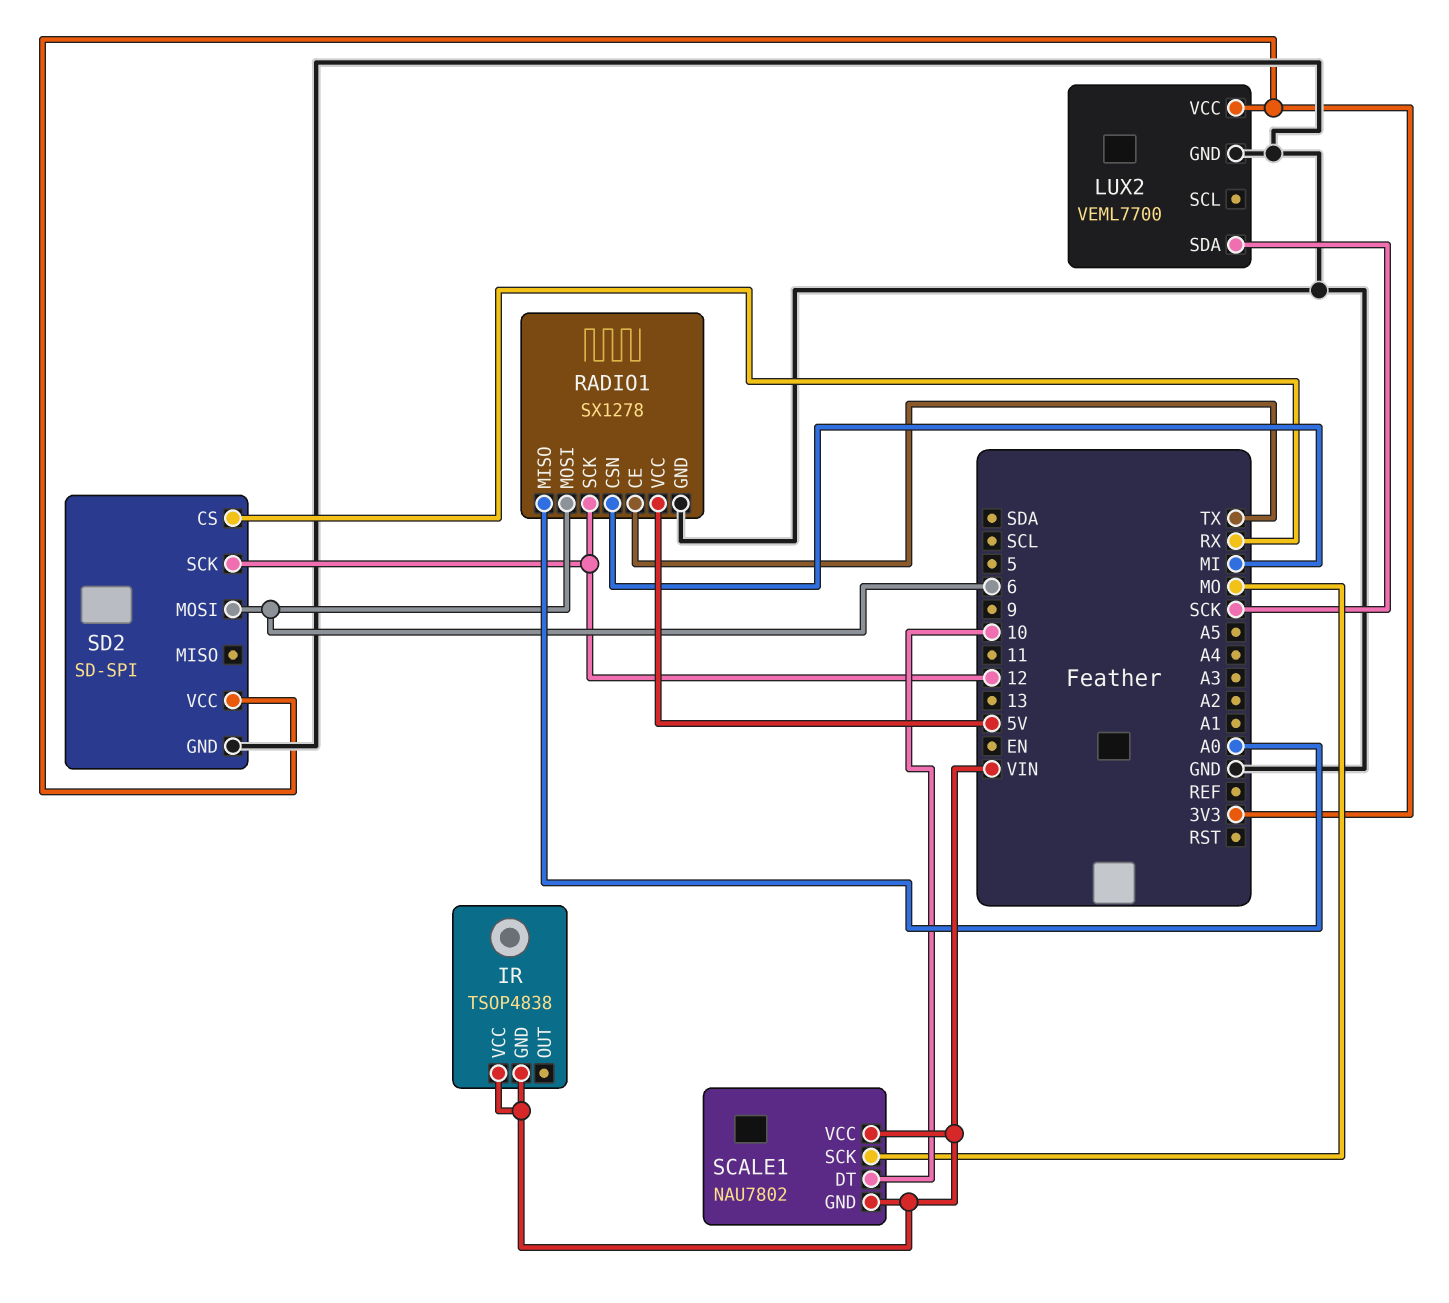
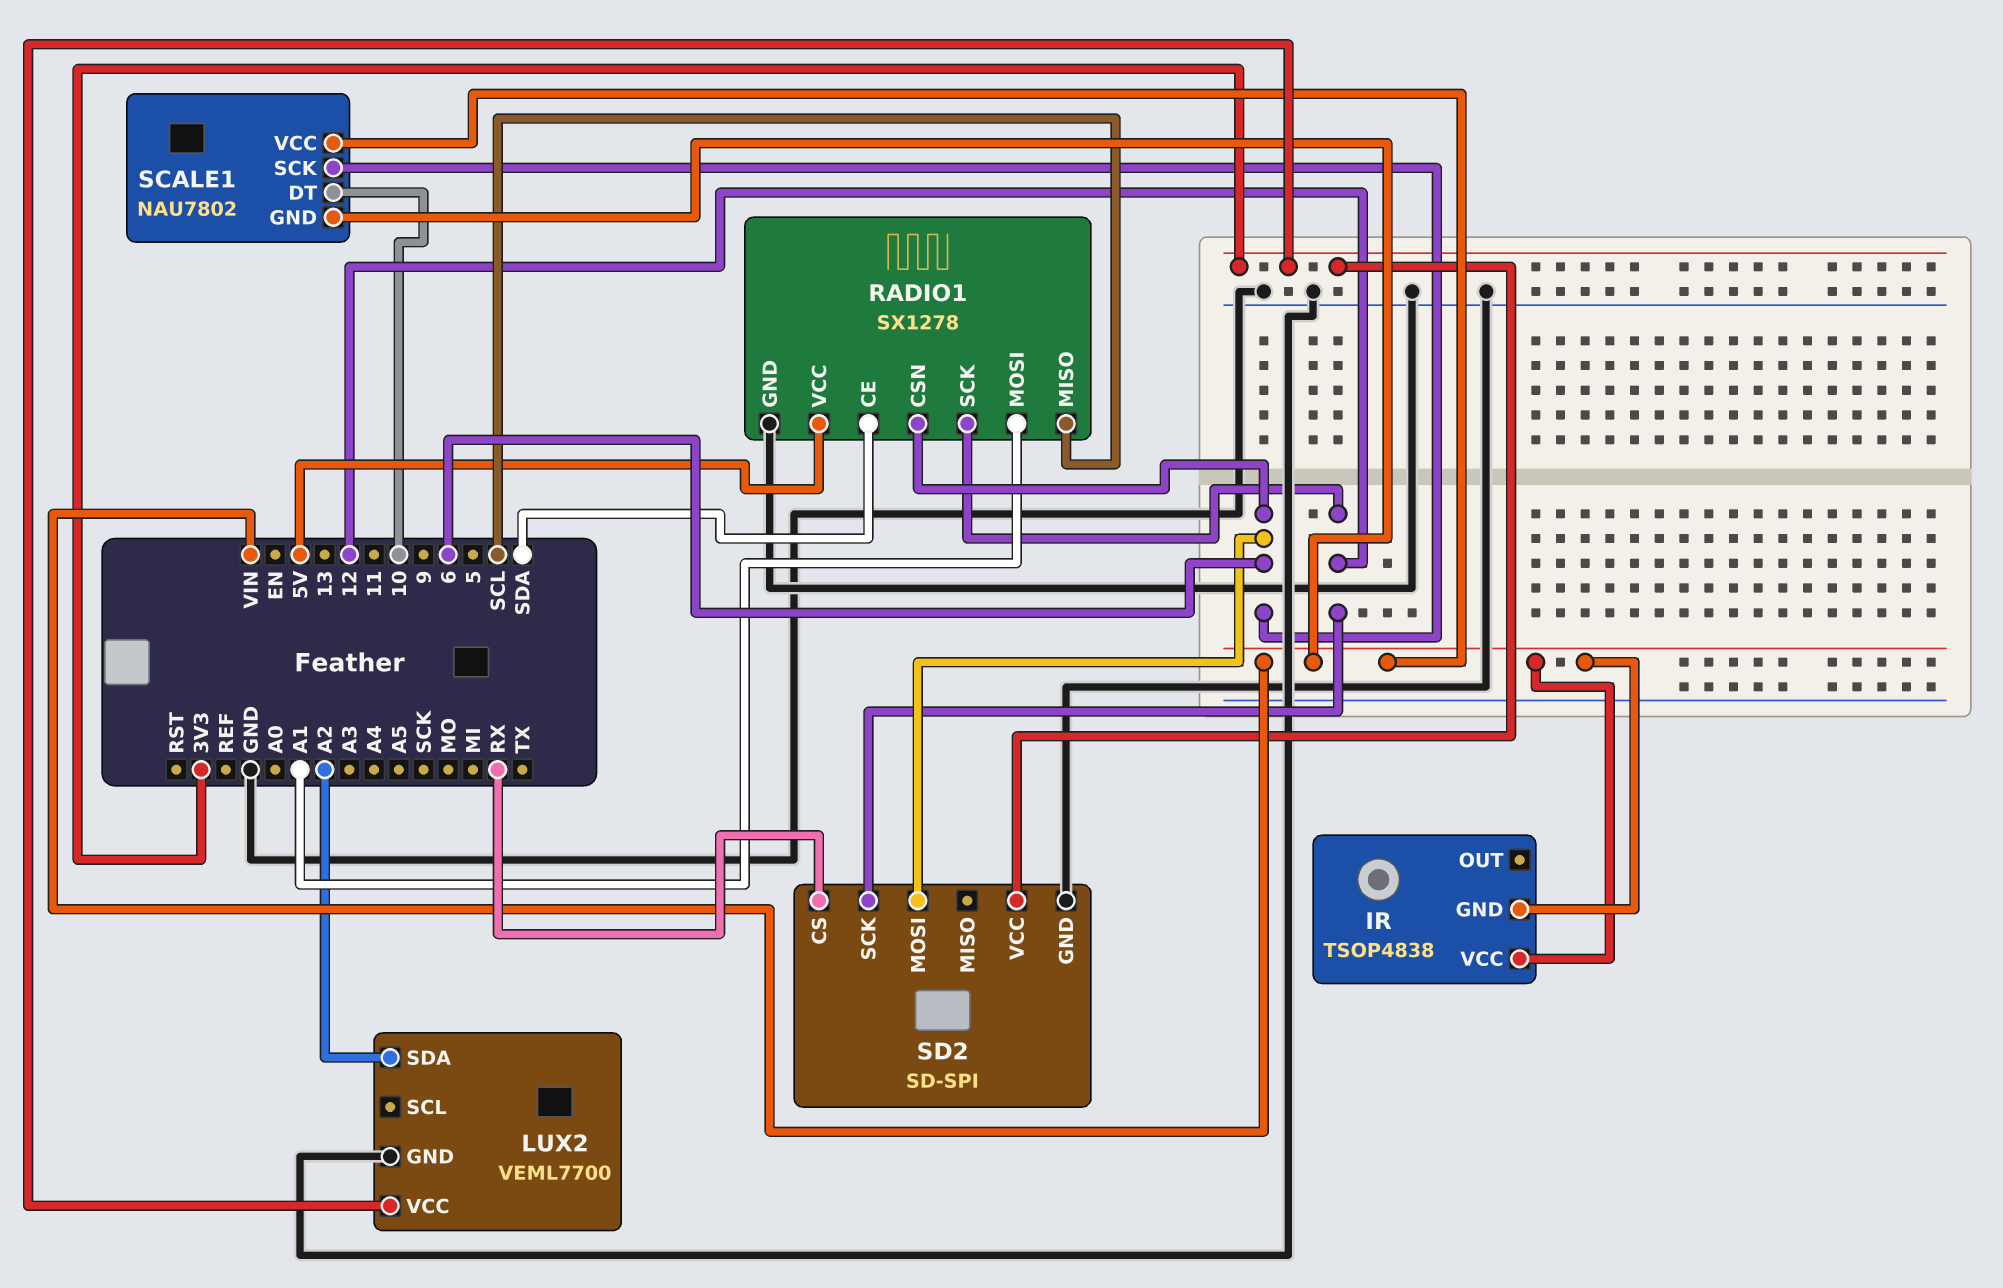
LUX2 pin SDA: SCK -> A2
RADIO1 pin CE: TX -> SDA
RADIO1 pin CSN: MI -> 6
RADIO1 pin MISO: A0 -> SCL
RADIO1 pin MOSI: 6 -> A1
SCALE1 pin SCK: MO -> 6

